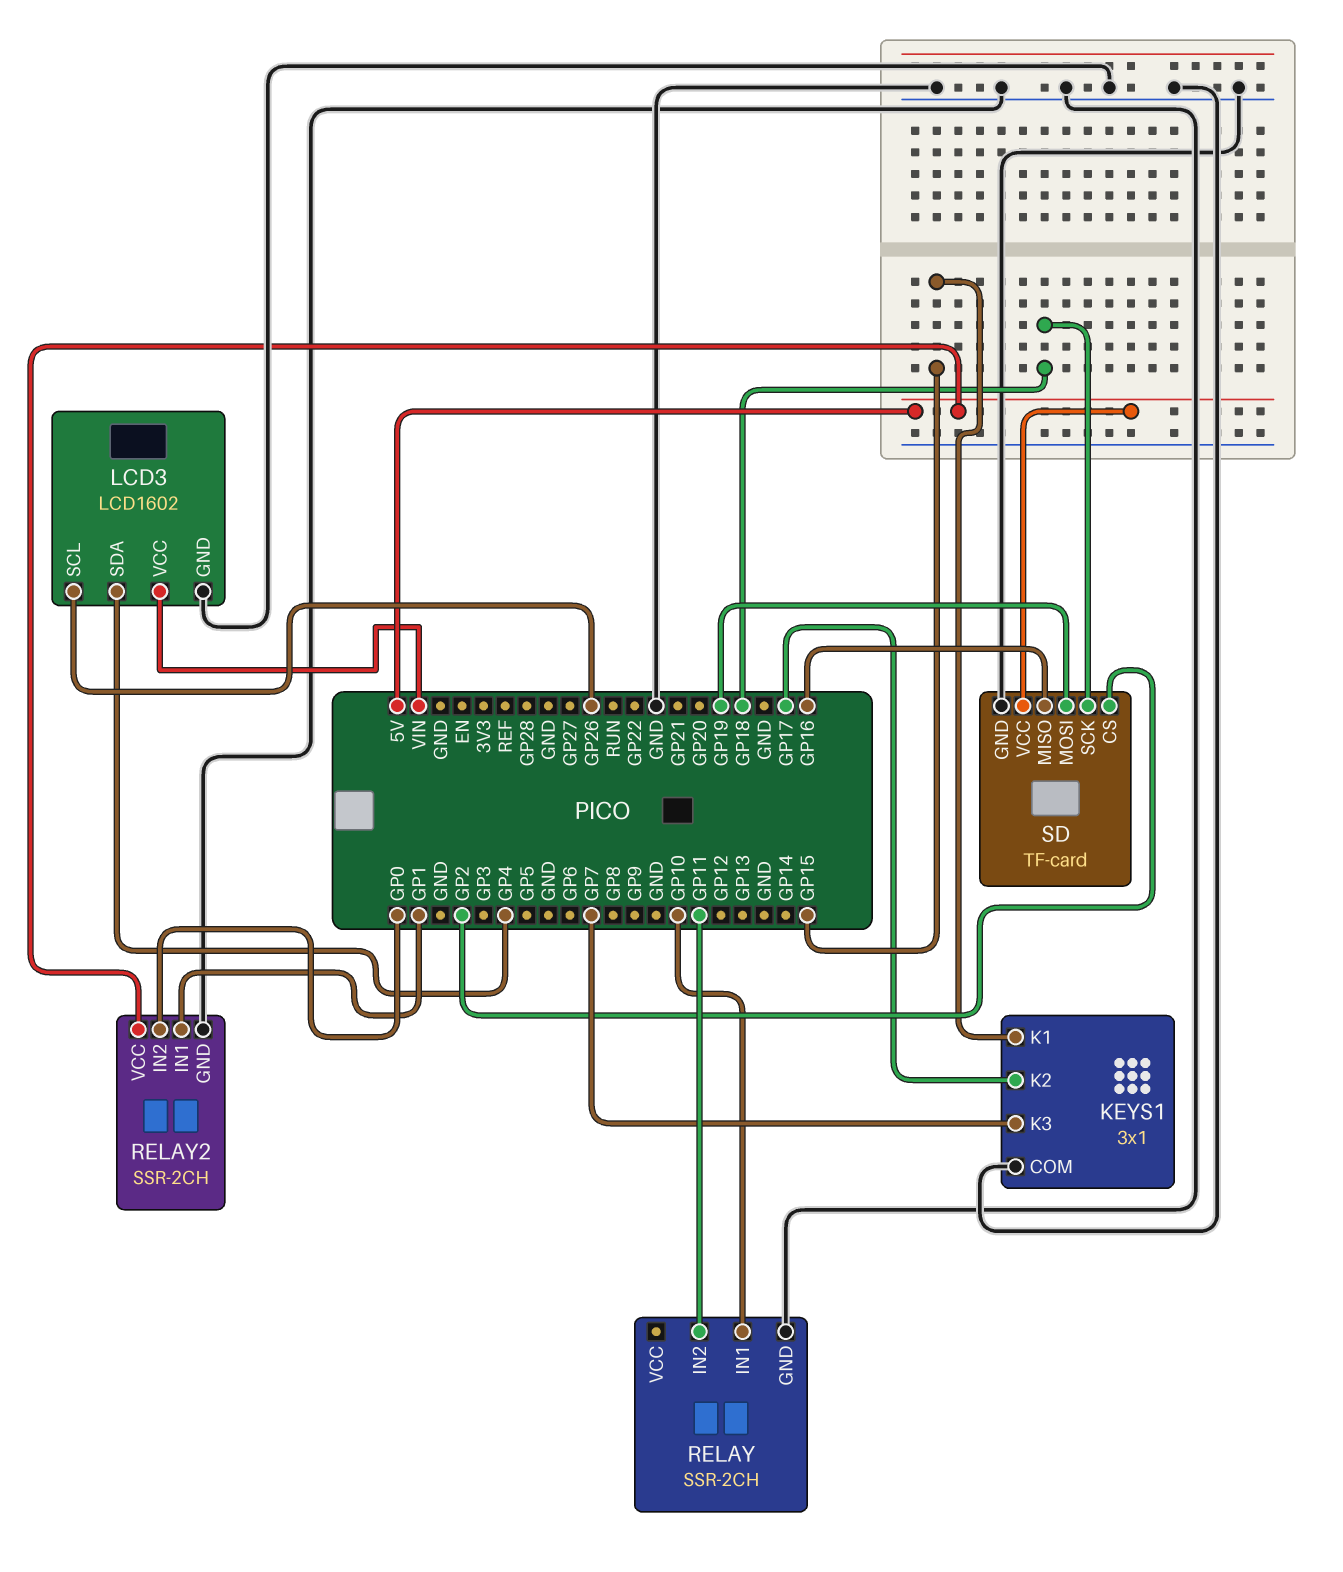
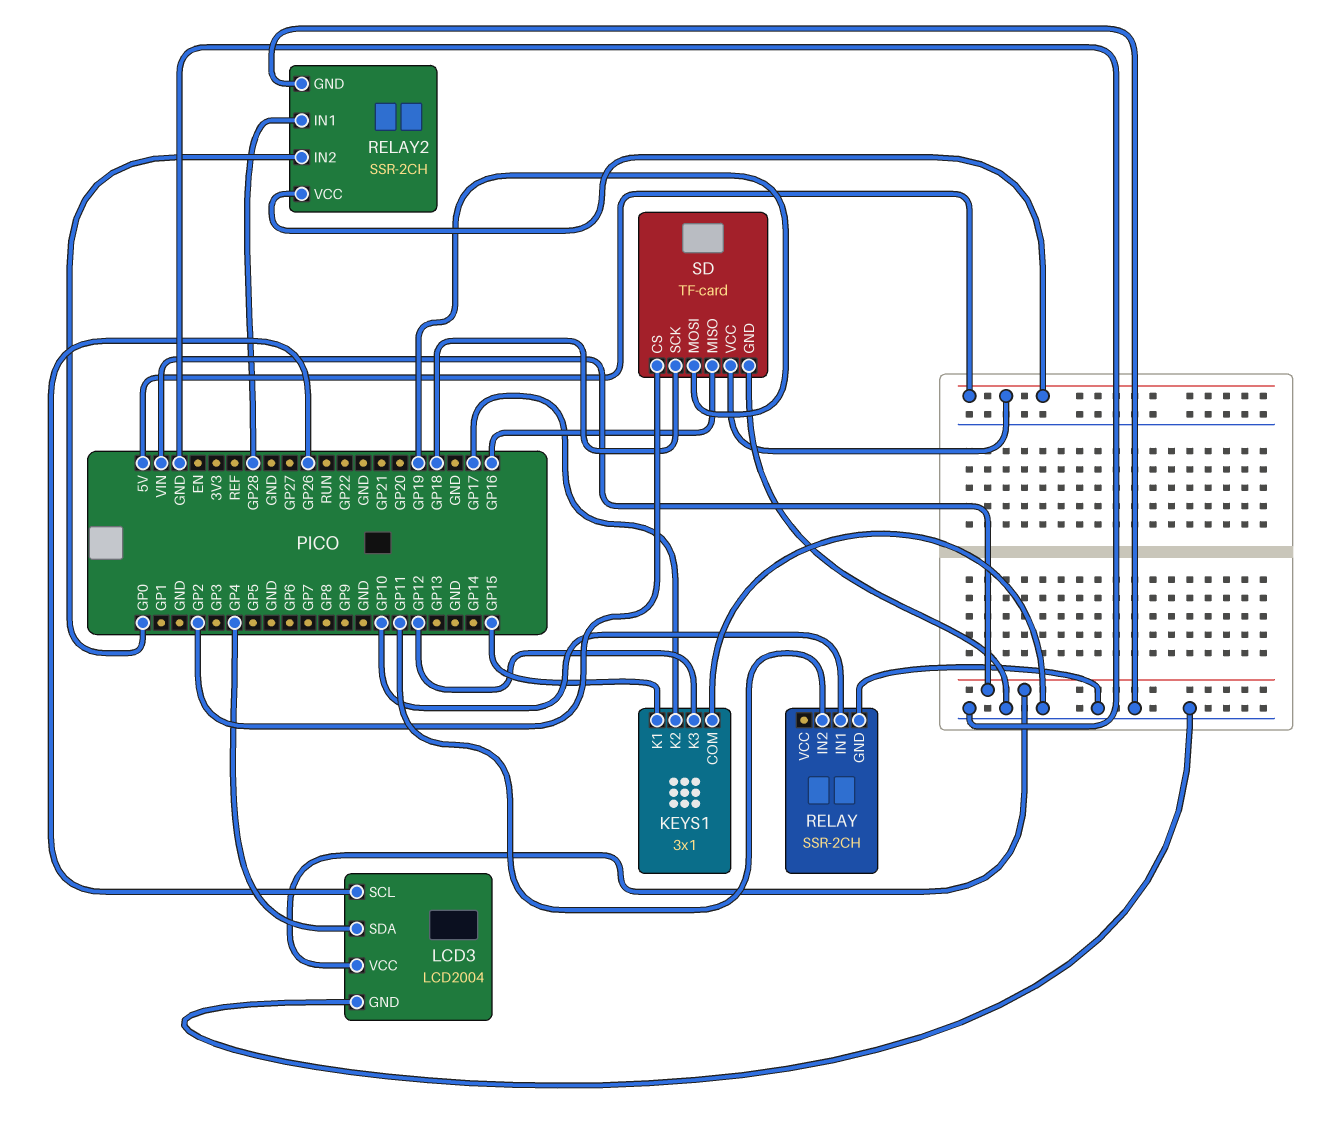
KEYS1 pin K3: GP7 -> GP12
LCD3: LCD1602 -> LCD2004
RELAY2 pin IN1: GP1 -> GP28

